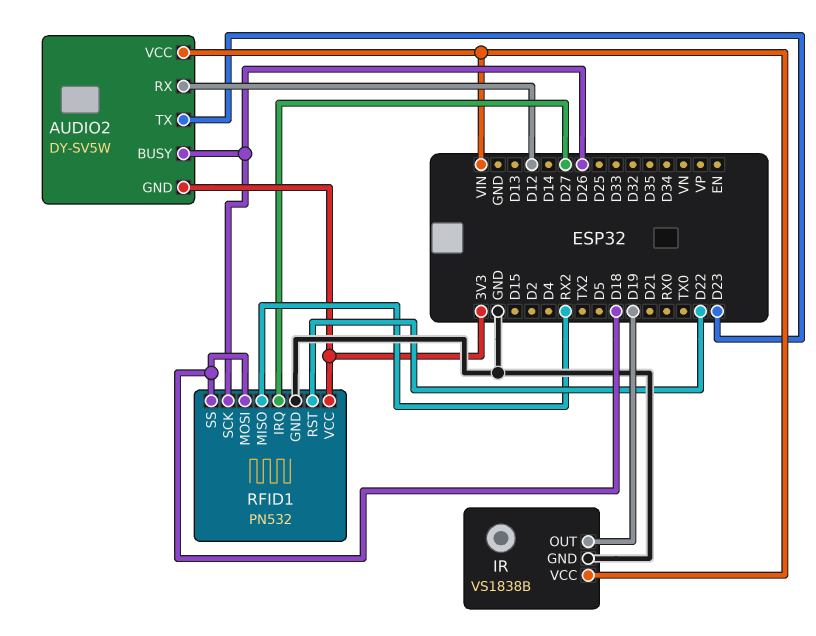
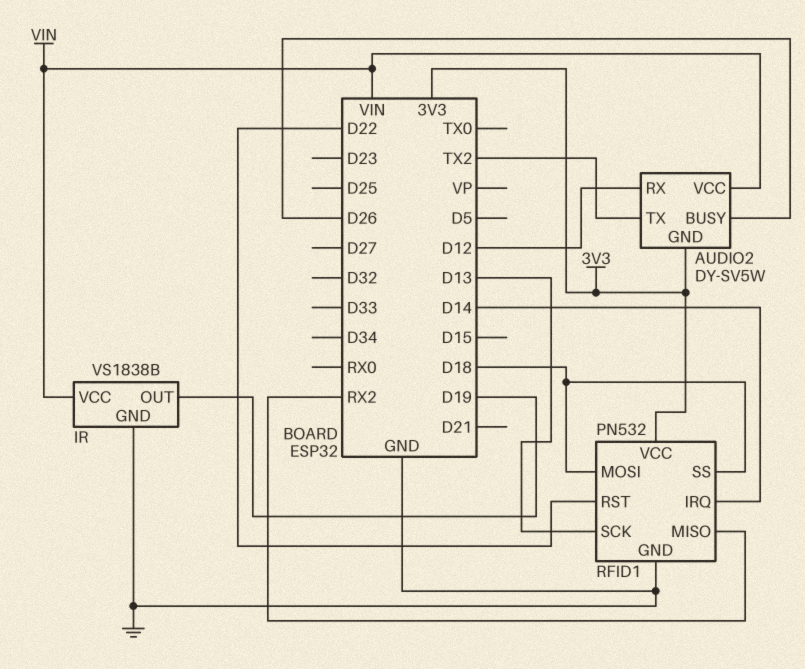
AUDIO2 pin TX: D23 -> TX2
RFID1 pin IRQ: D27 -> D14
RFID1 pin SCK: D26 -> D13

